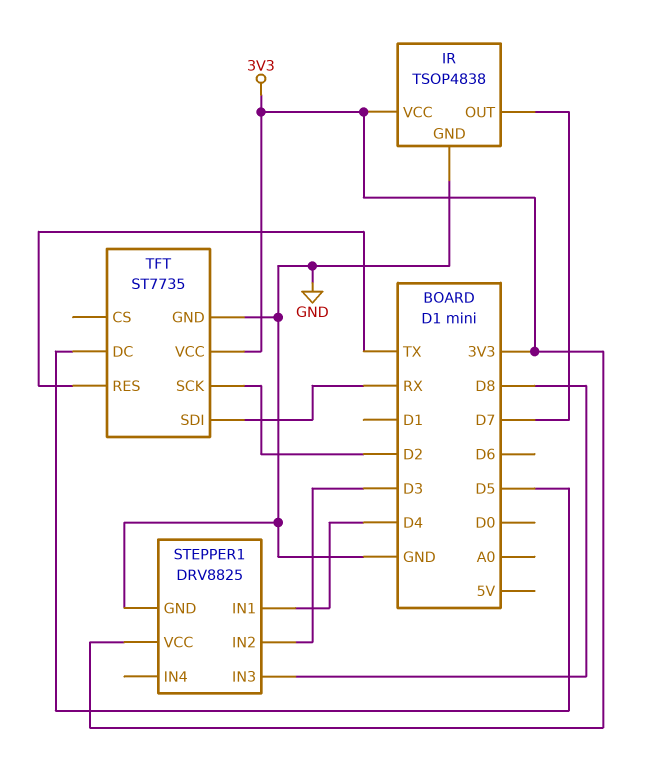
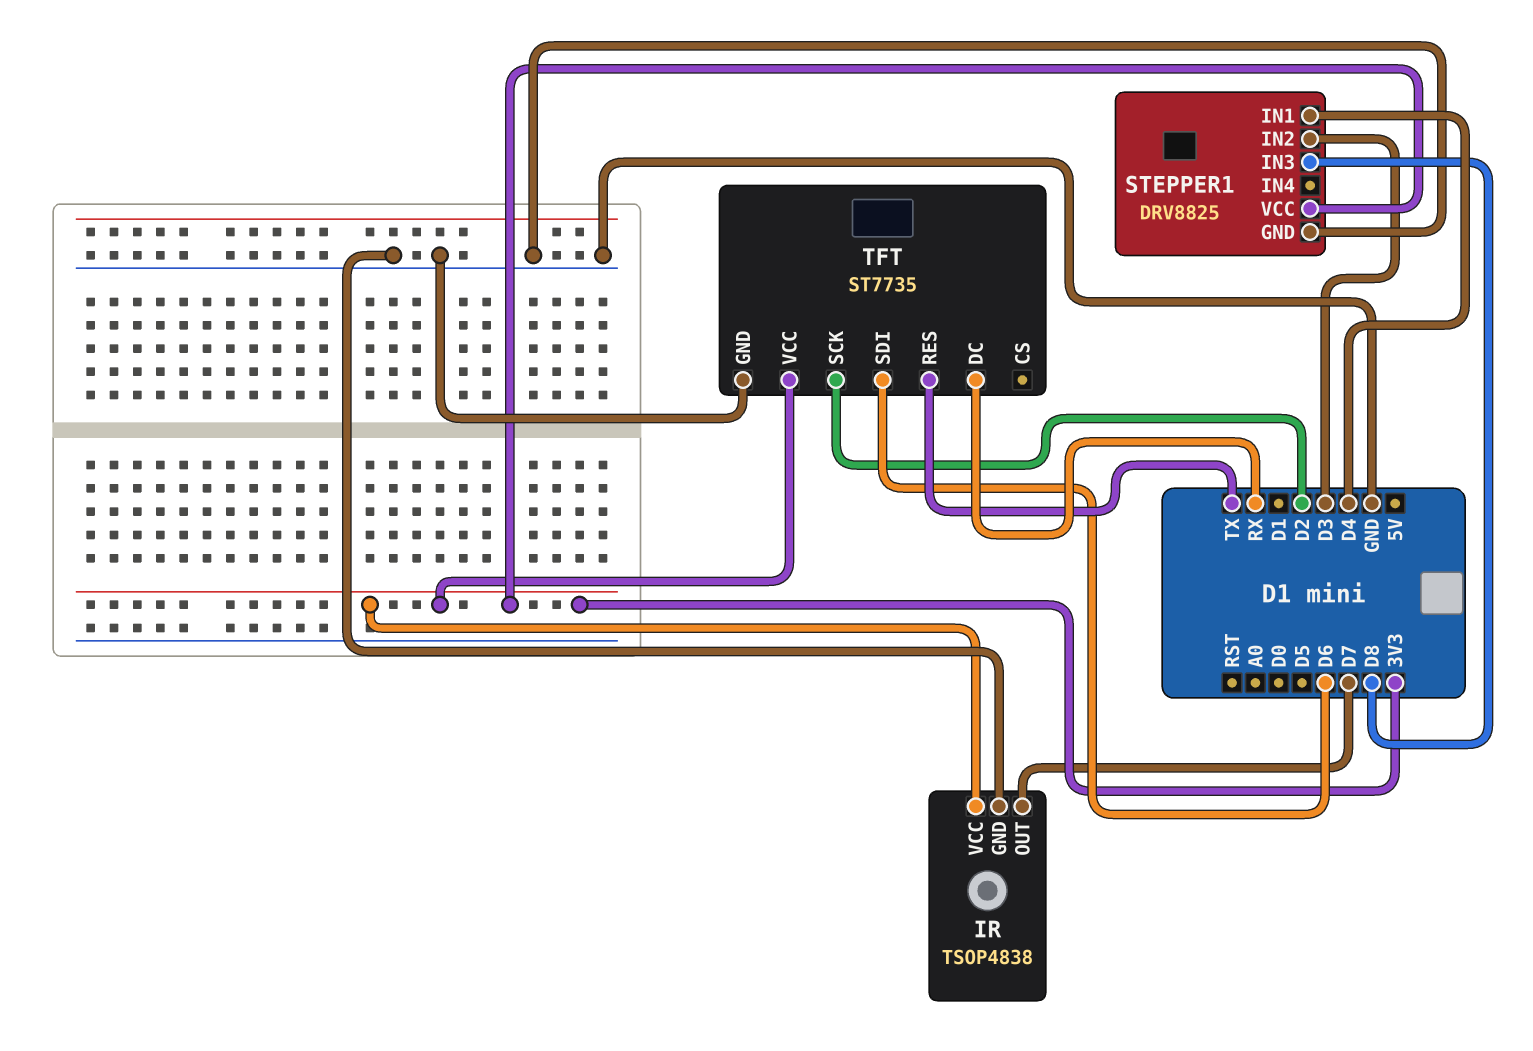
TFT pin DC: D5 -> RX
TFT pin SDI: RX -> D6

